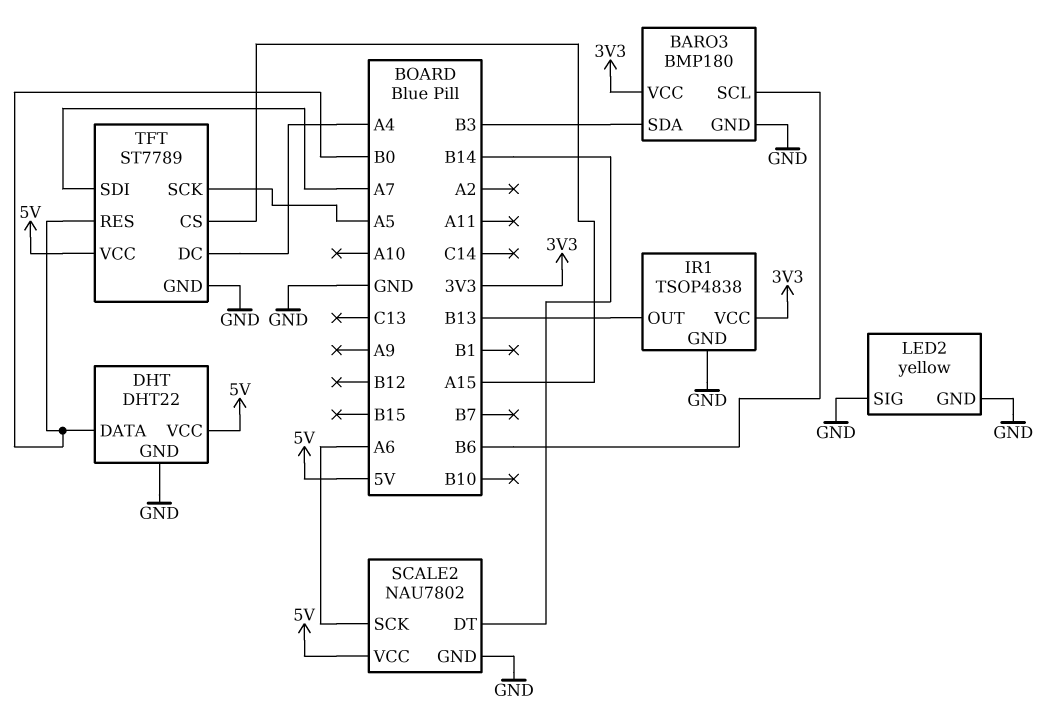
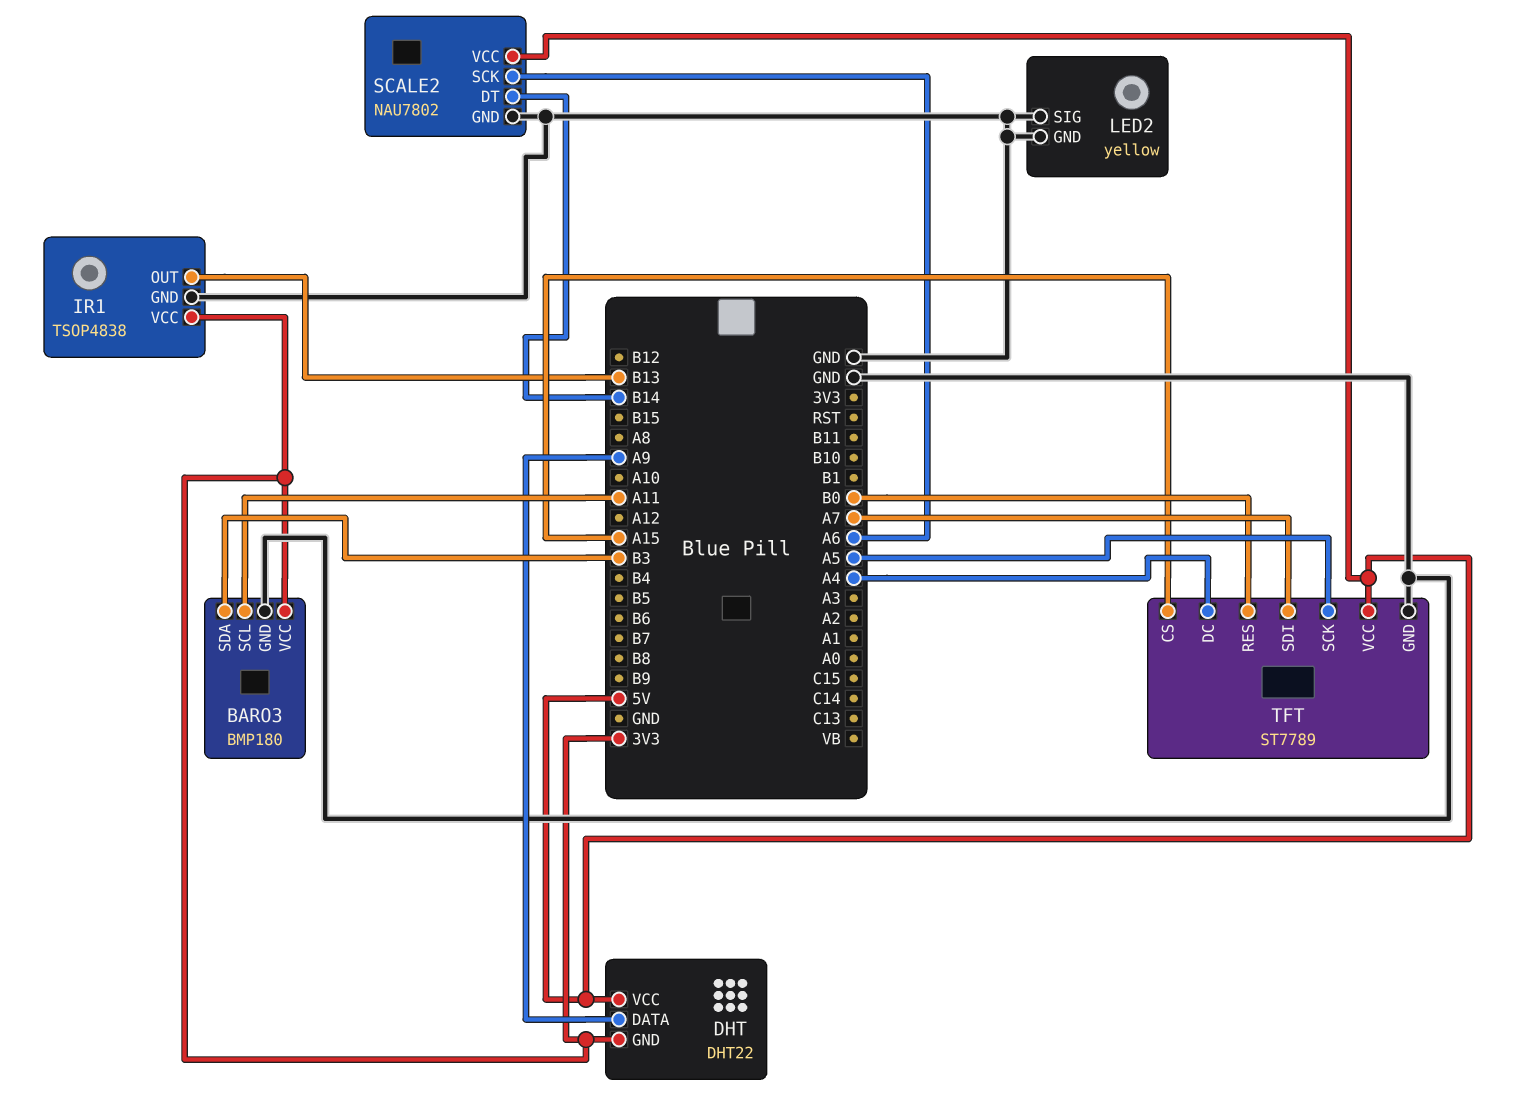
BARO3 pin SCL: B6 -> A11
DHT pin DATA: B0 -> A9
DHT pin GND: GND -> 3V3

